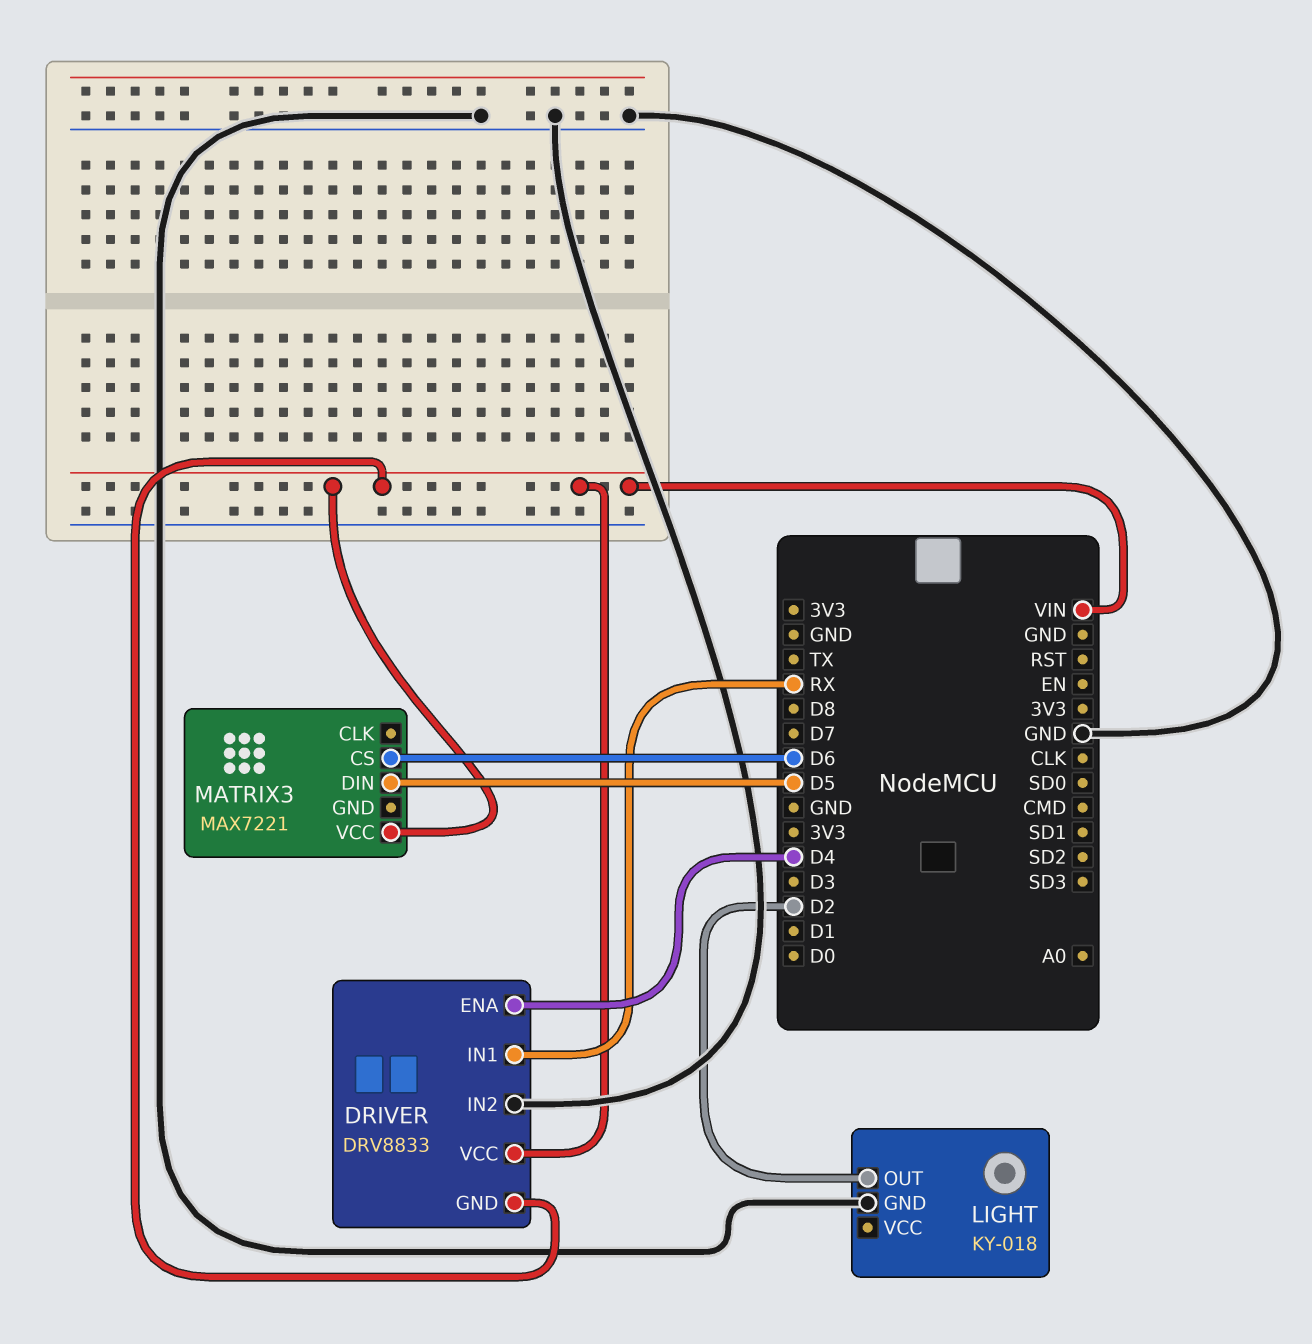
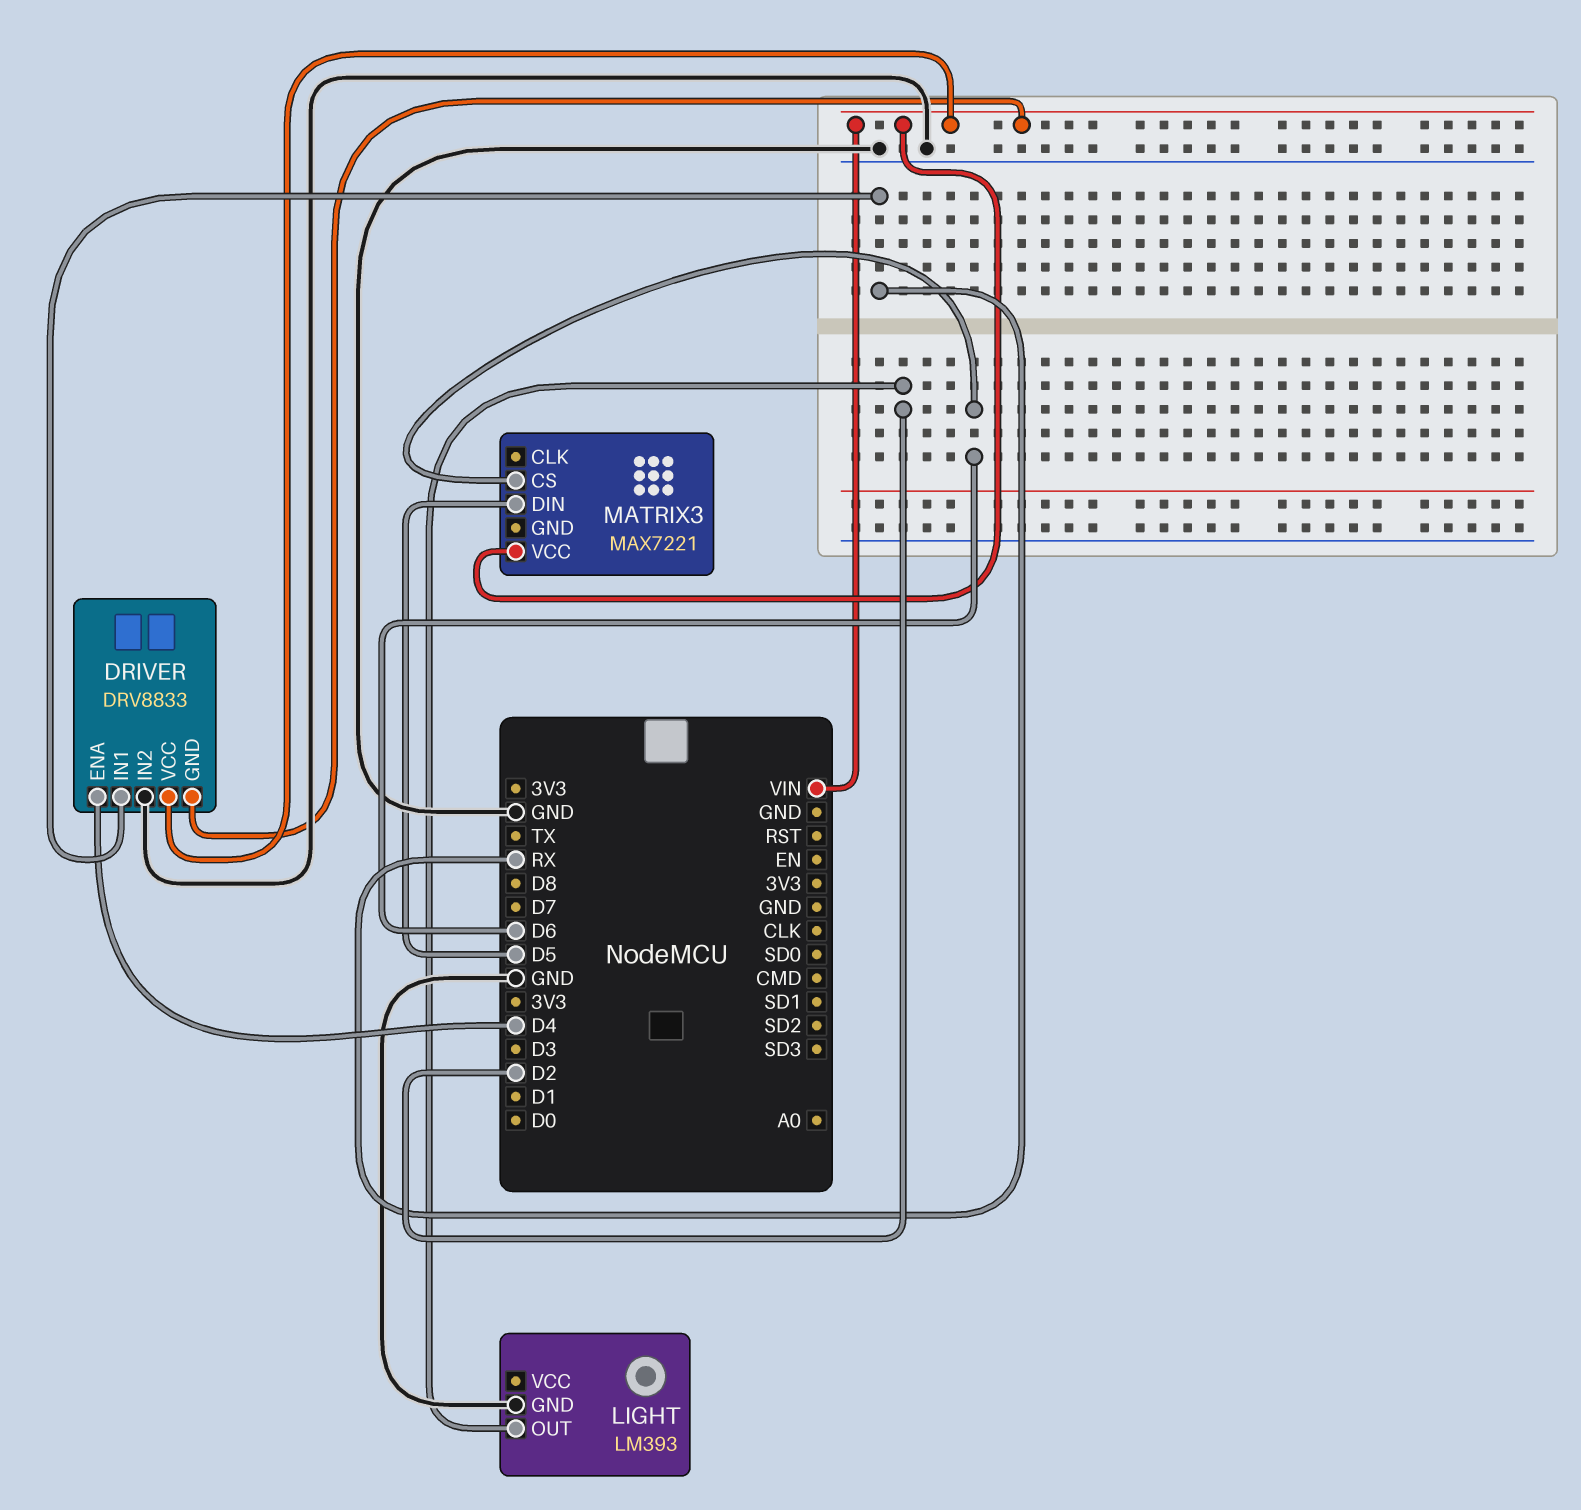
LIGHT: KY-018 -> LM393

